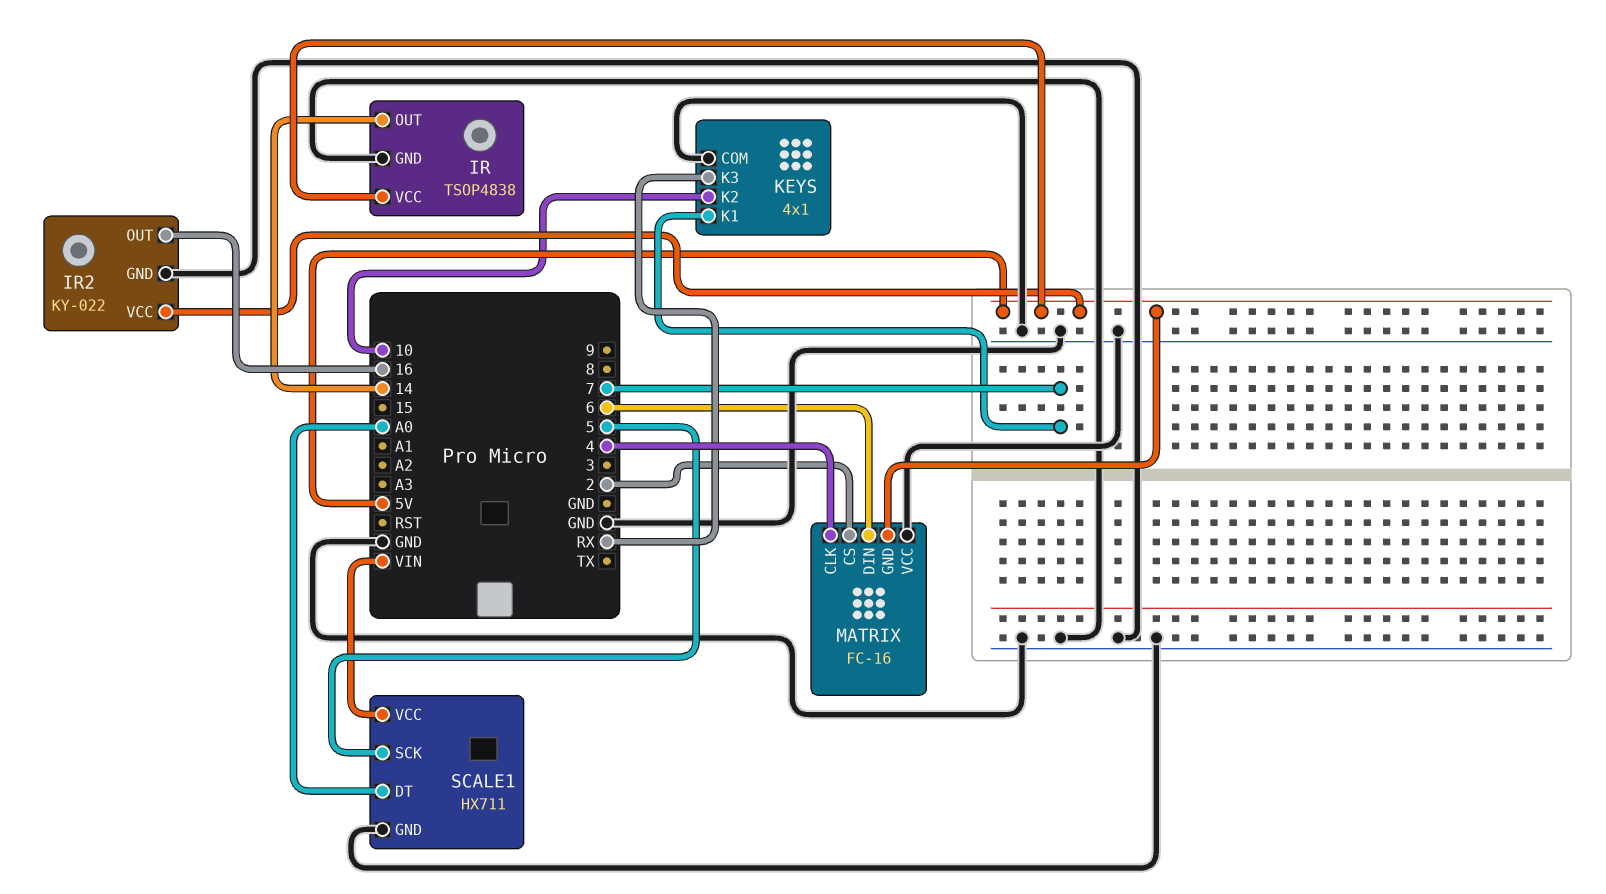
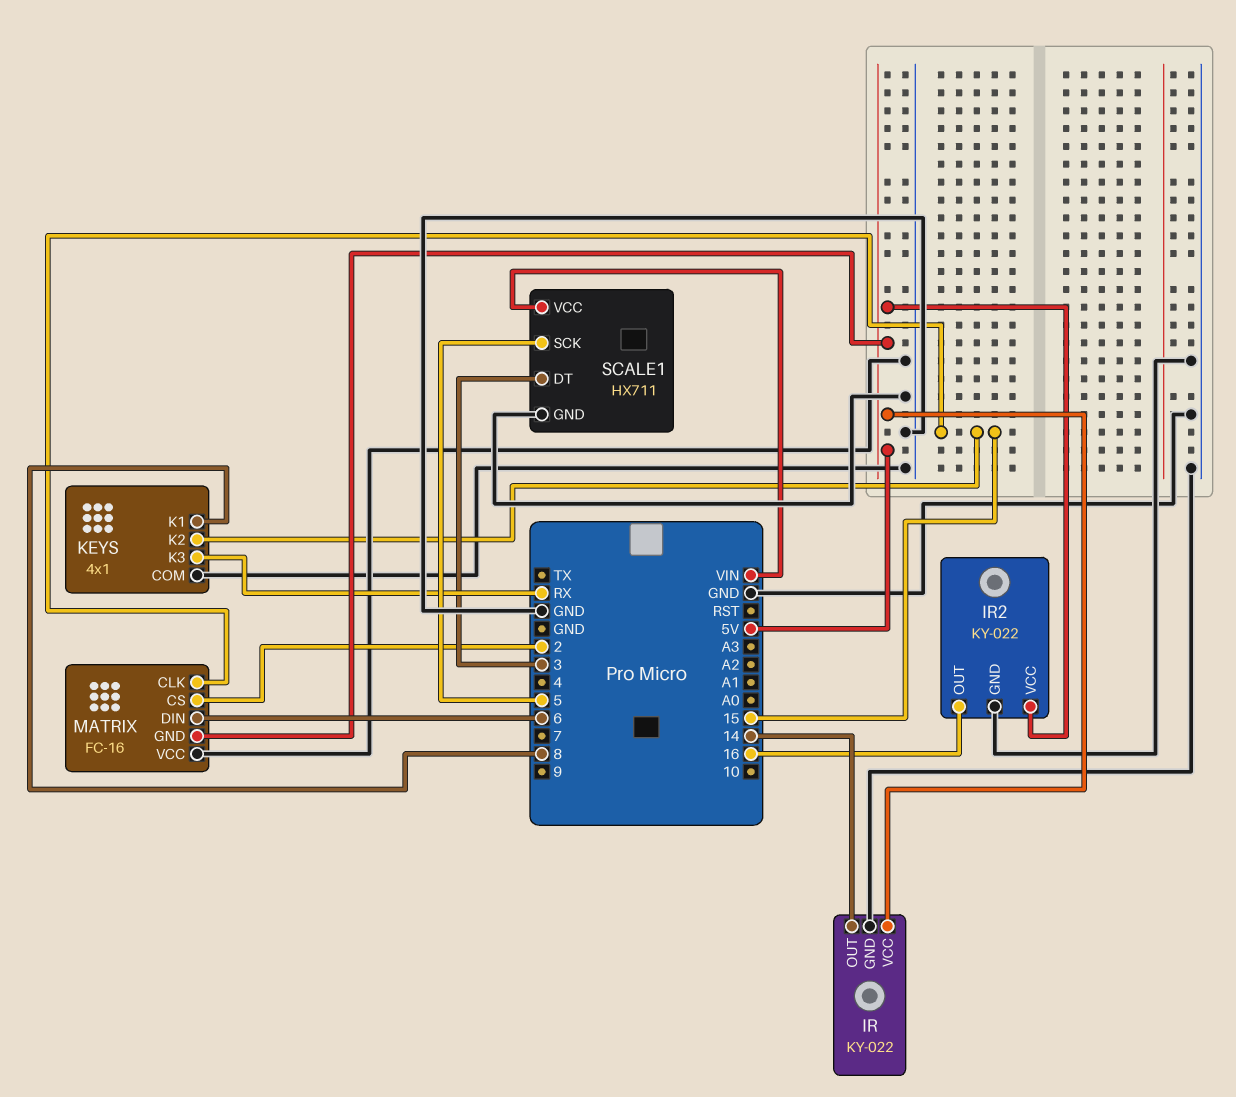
IR: TSOP4838 -> KY-022
KEYS pin K1: 7 -> 8
KEYS pin K2: 10 -> 15
MATRIX pin CLK: 4 -> 15
SCALE1 pin DT: A0 -> 3

